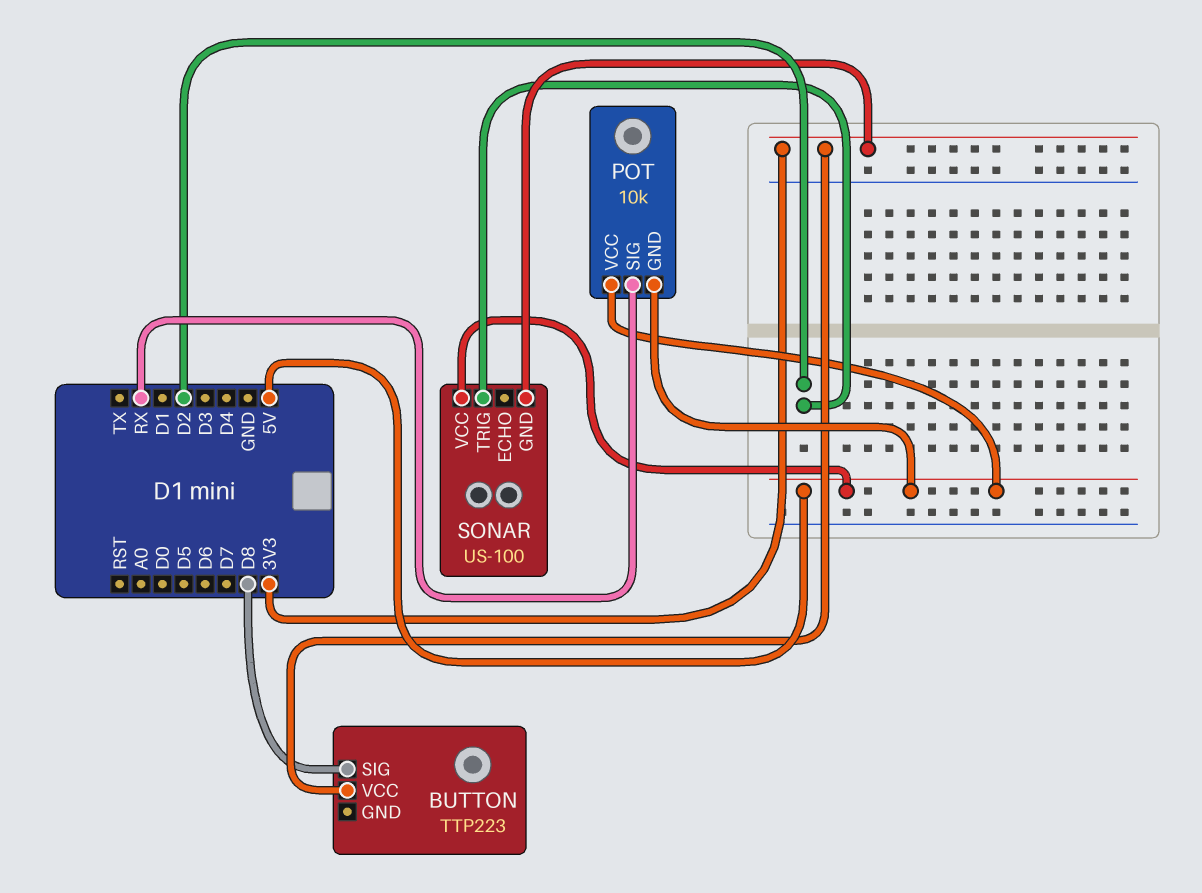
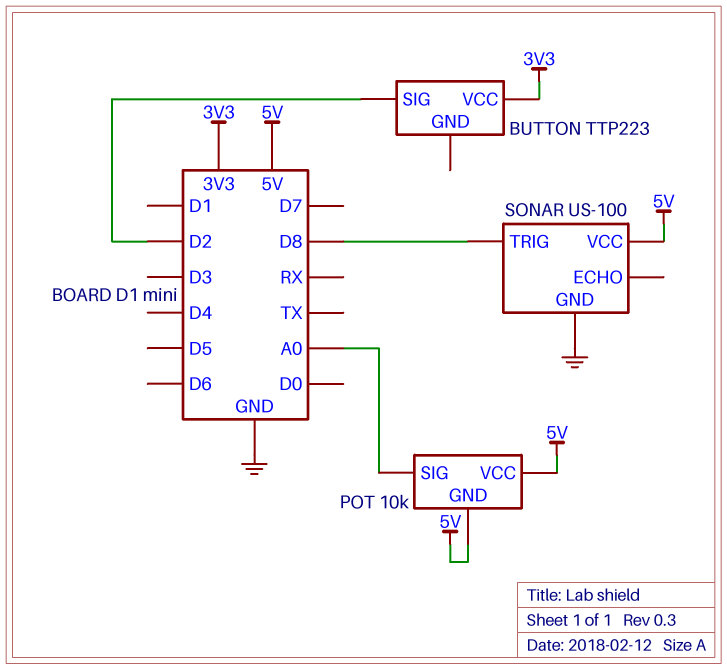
BUTTON pin SIG: D8 -> D2
POT pin SIG: RX -> A0
SONAR pin GND: 3V3 -> GND
SONAR pin TRIG: D2 -> D8

